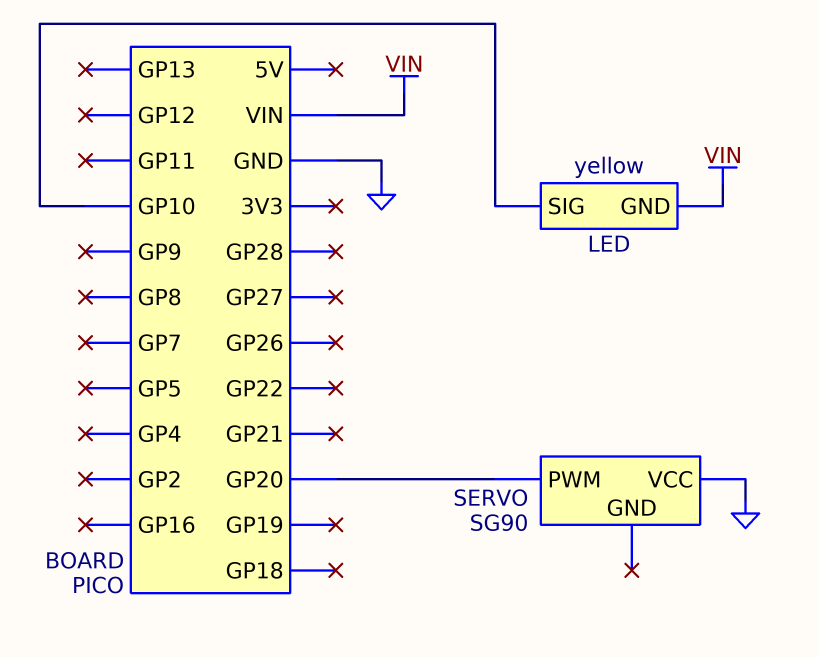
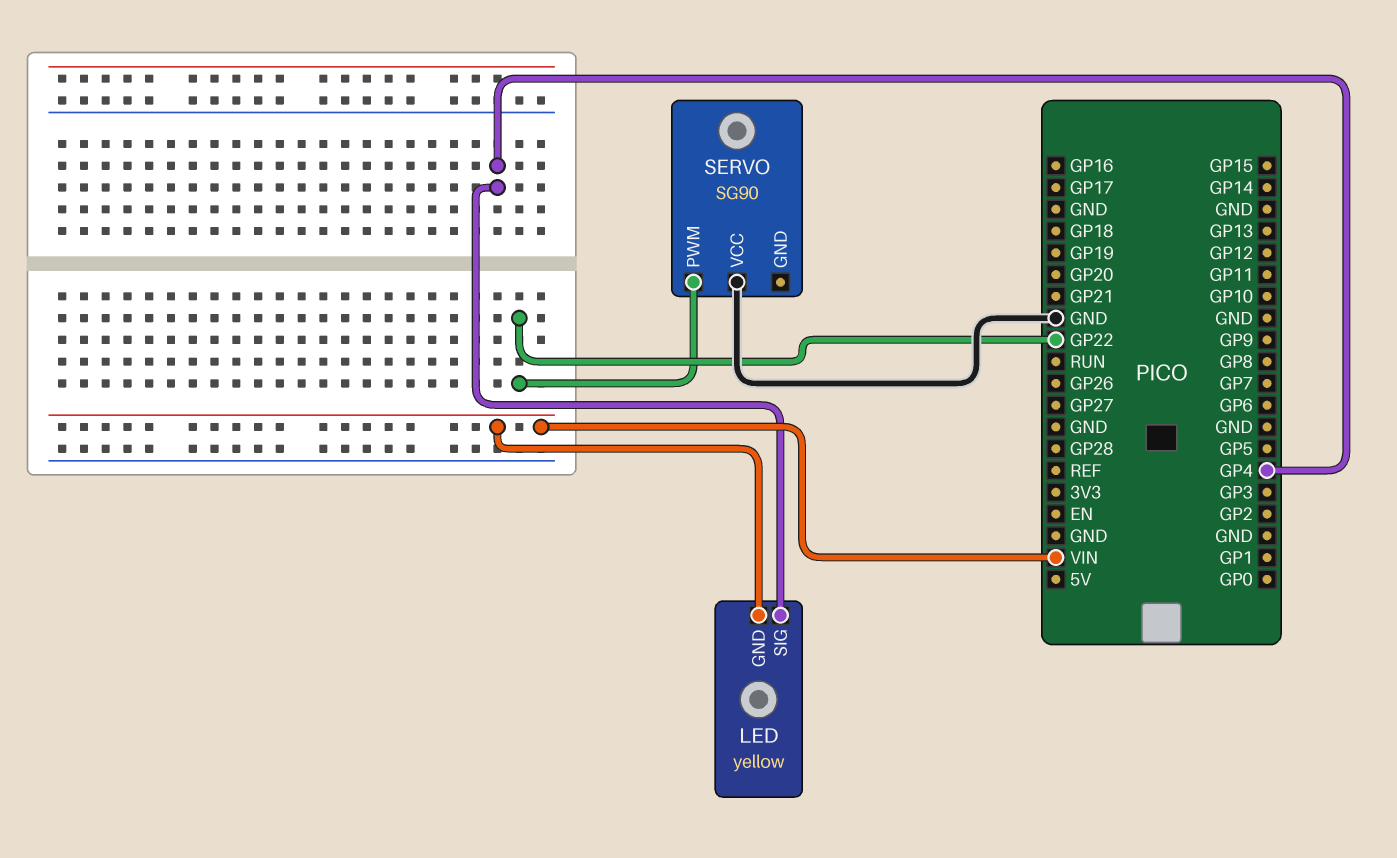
LED pin SIG: GP10 -> GP4
SERVO pin PWM: GP20 -> GP22

